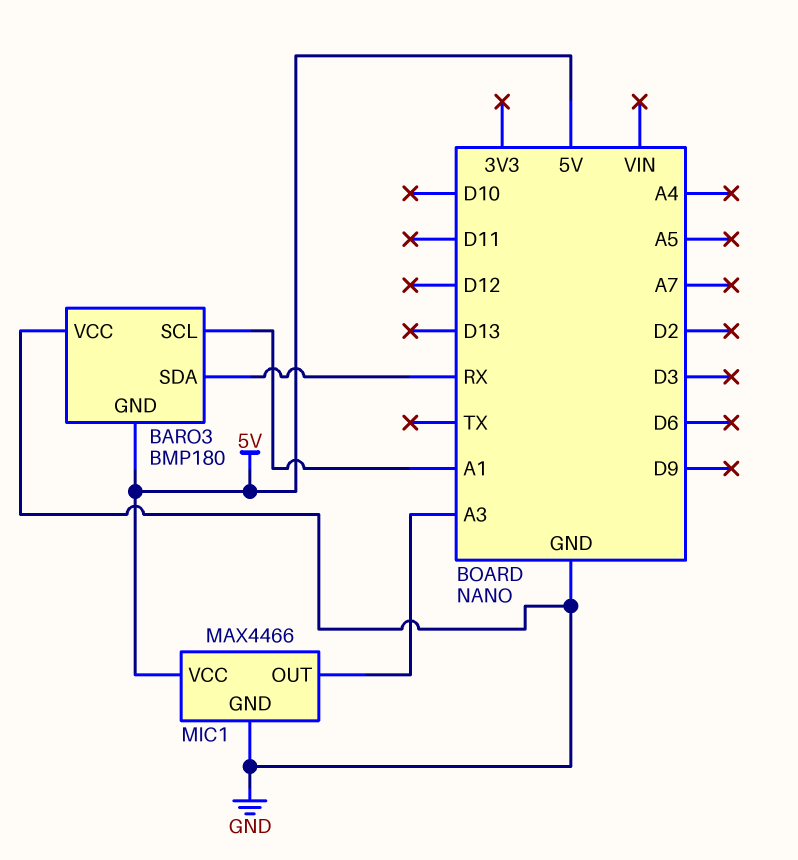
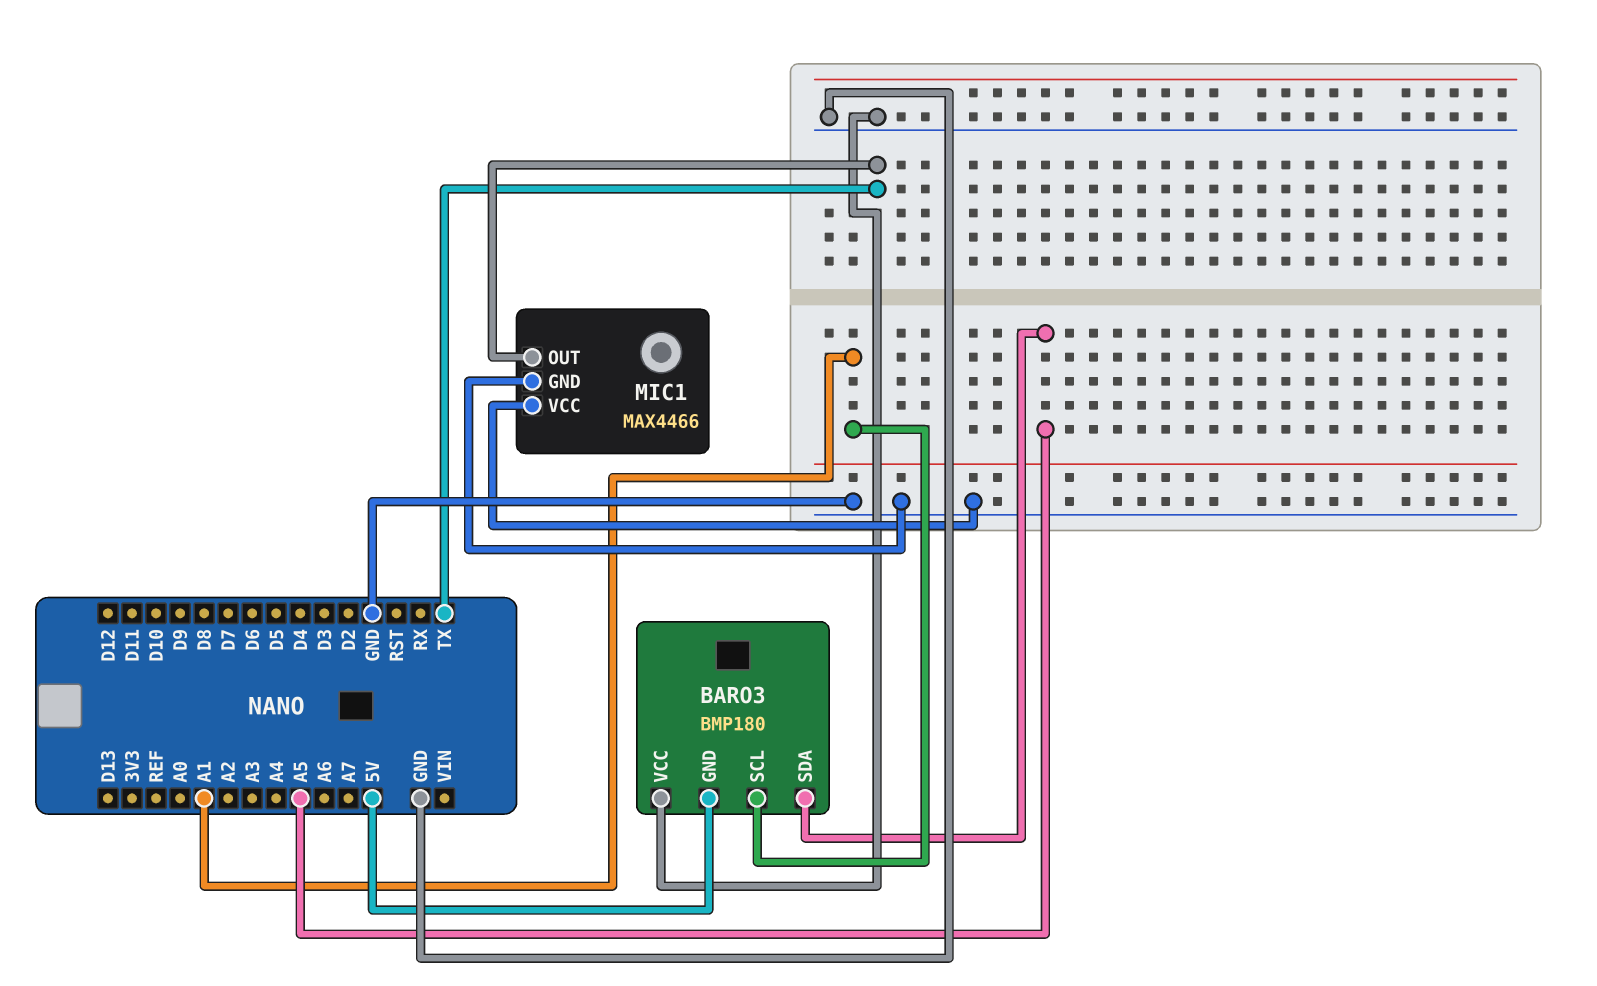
BARO3 pin SDA: RX -> A5
MIC1 pin OUT: A3 -> TX
MIC1 pin VCC: 5V -> GND

